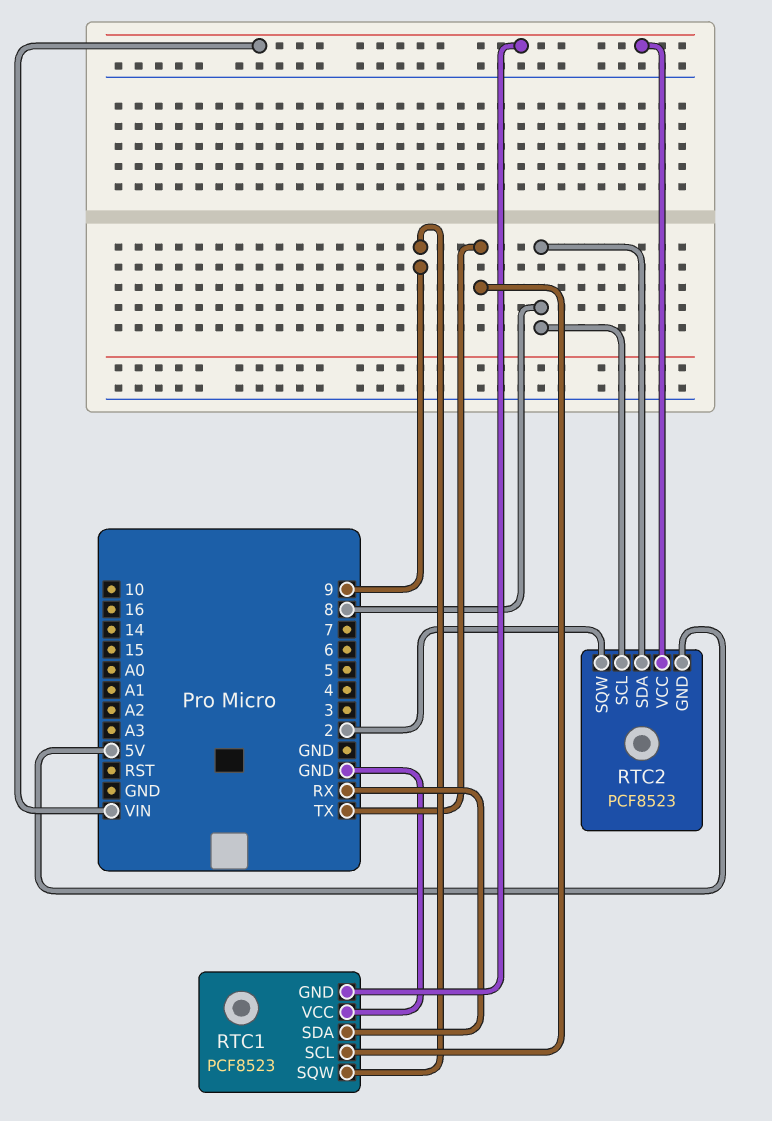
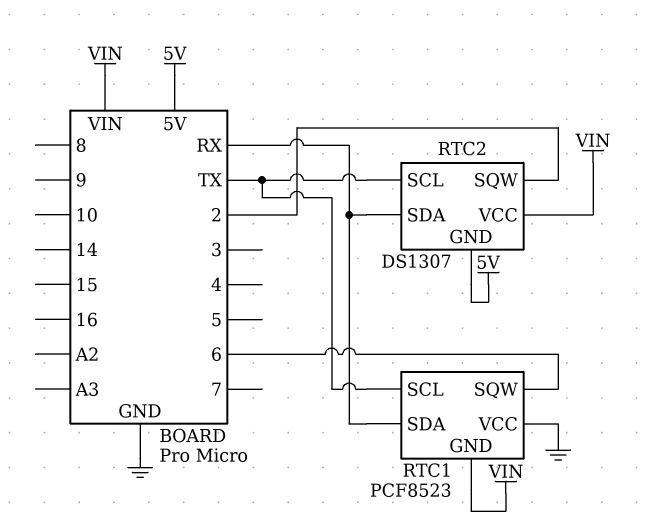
RTC1 pin SQW: 9 -> 6
RTC2: PCF8523 -> DS1307
RTC2 pin SCL: 8 -> TX
RTC2 pin SDA: 8 -> RX

